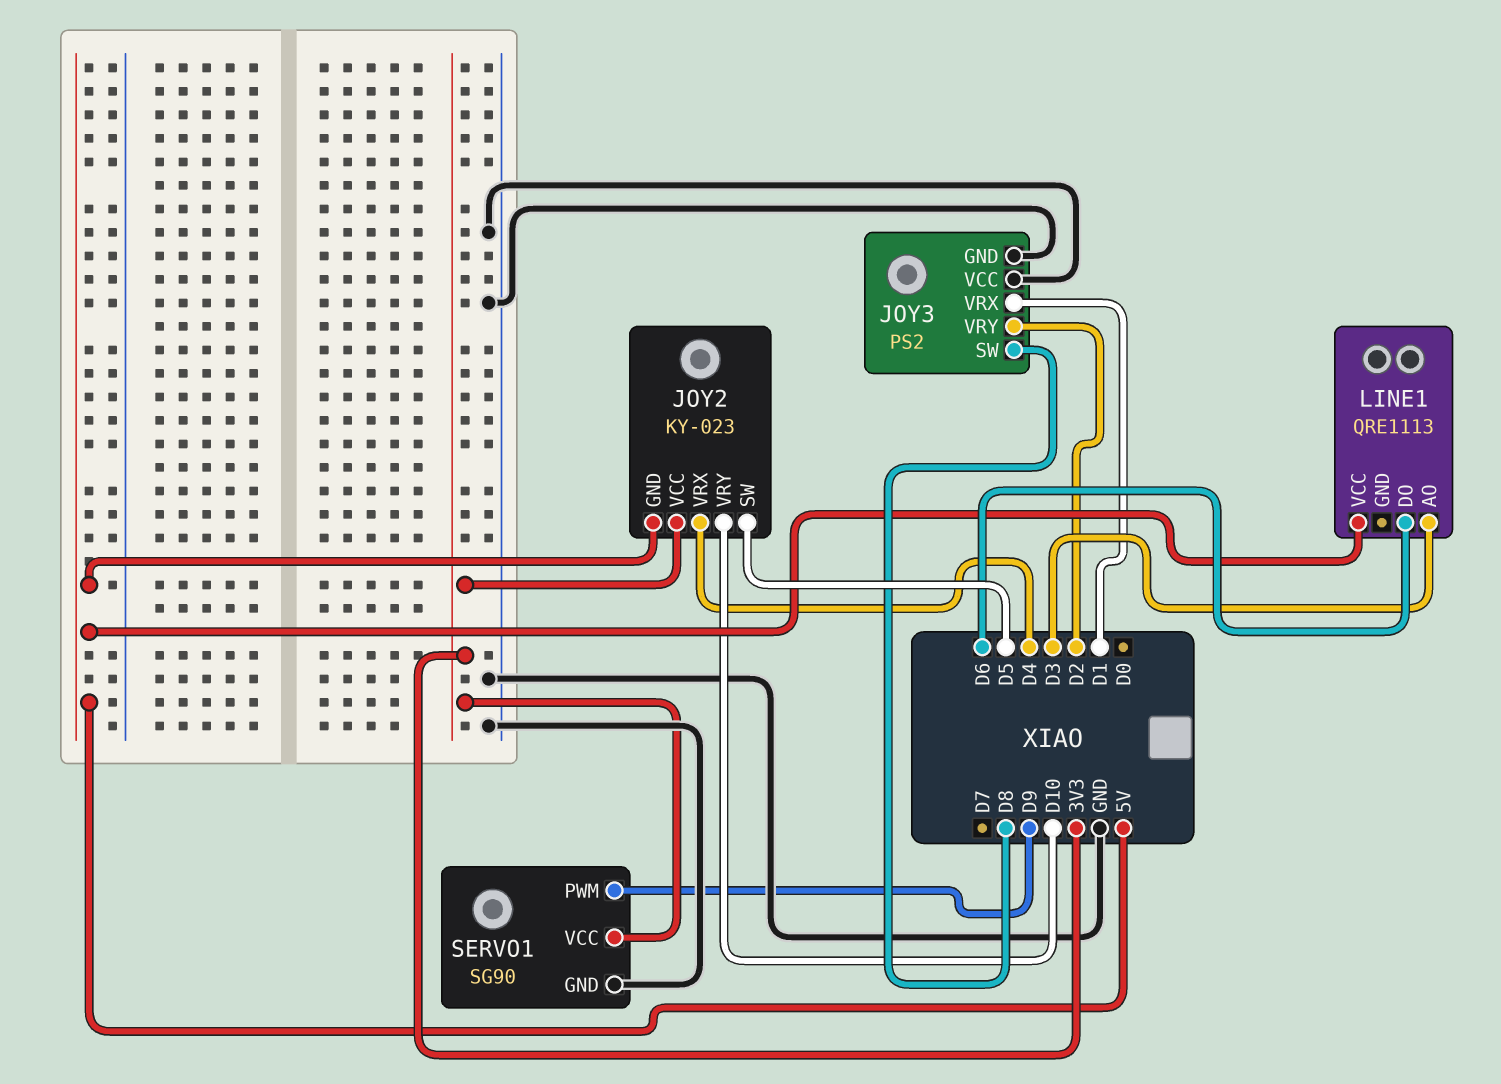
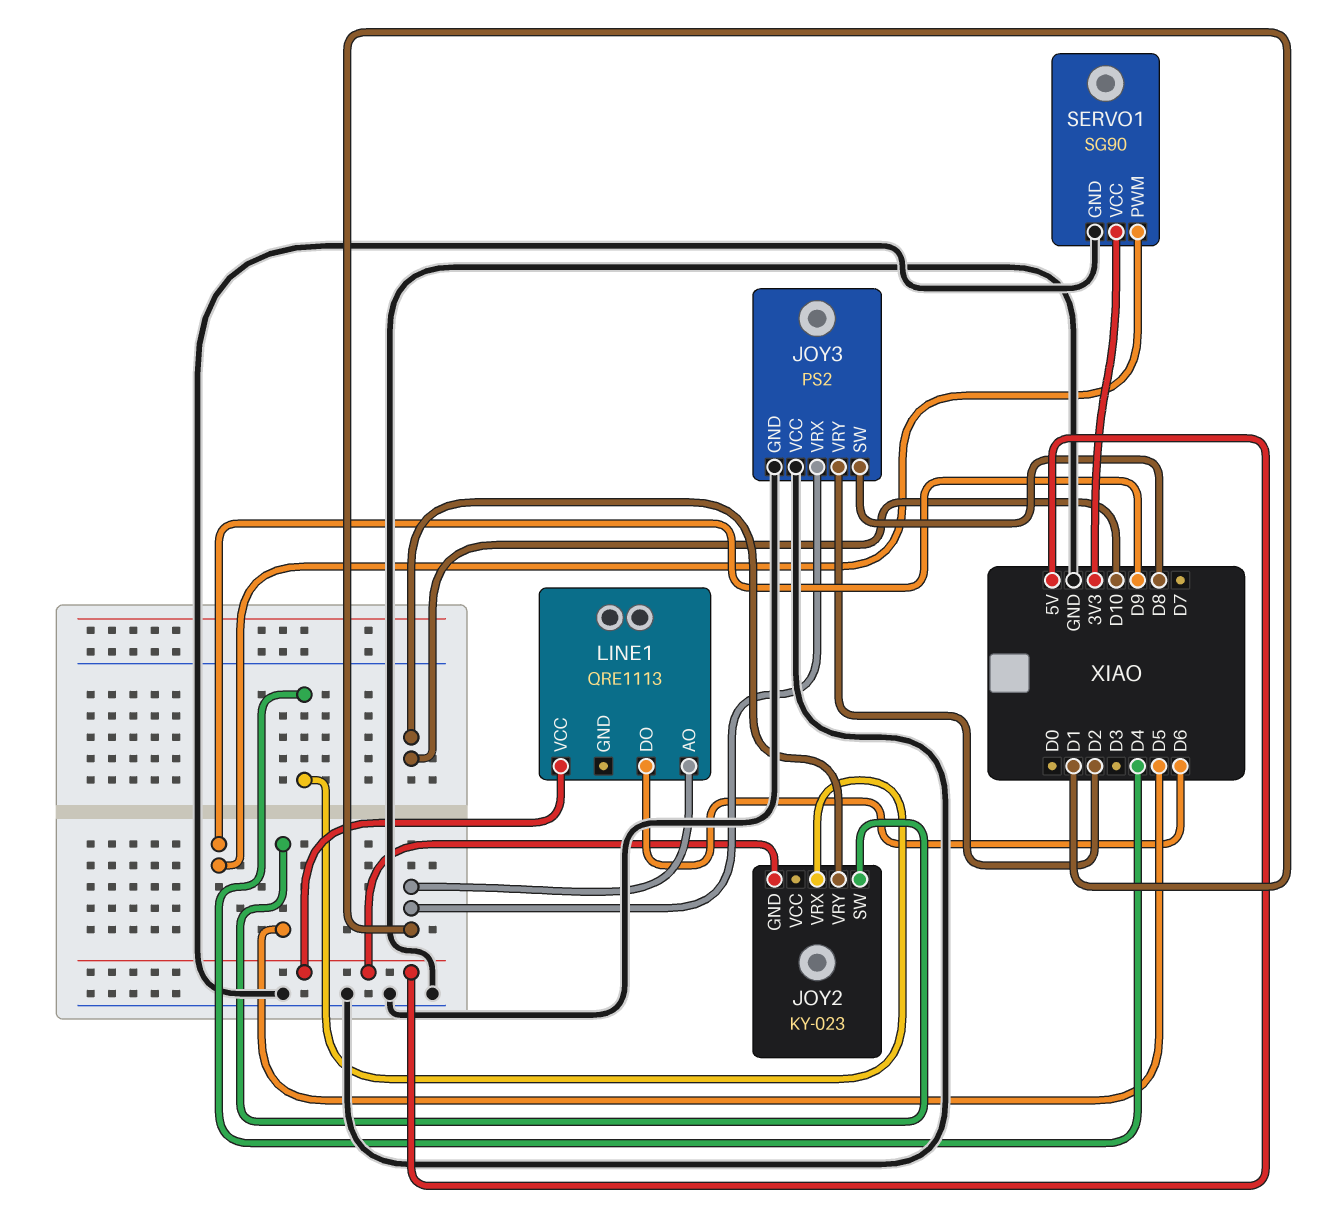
JOY2 pin VCC: 3V3 -> none
LINE1 pin AO: D3 -> D1

